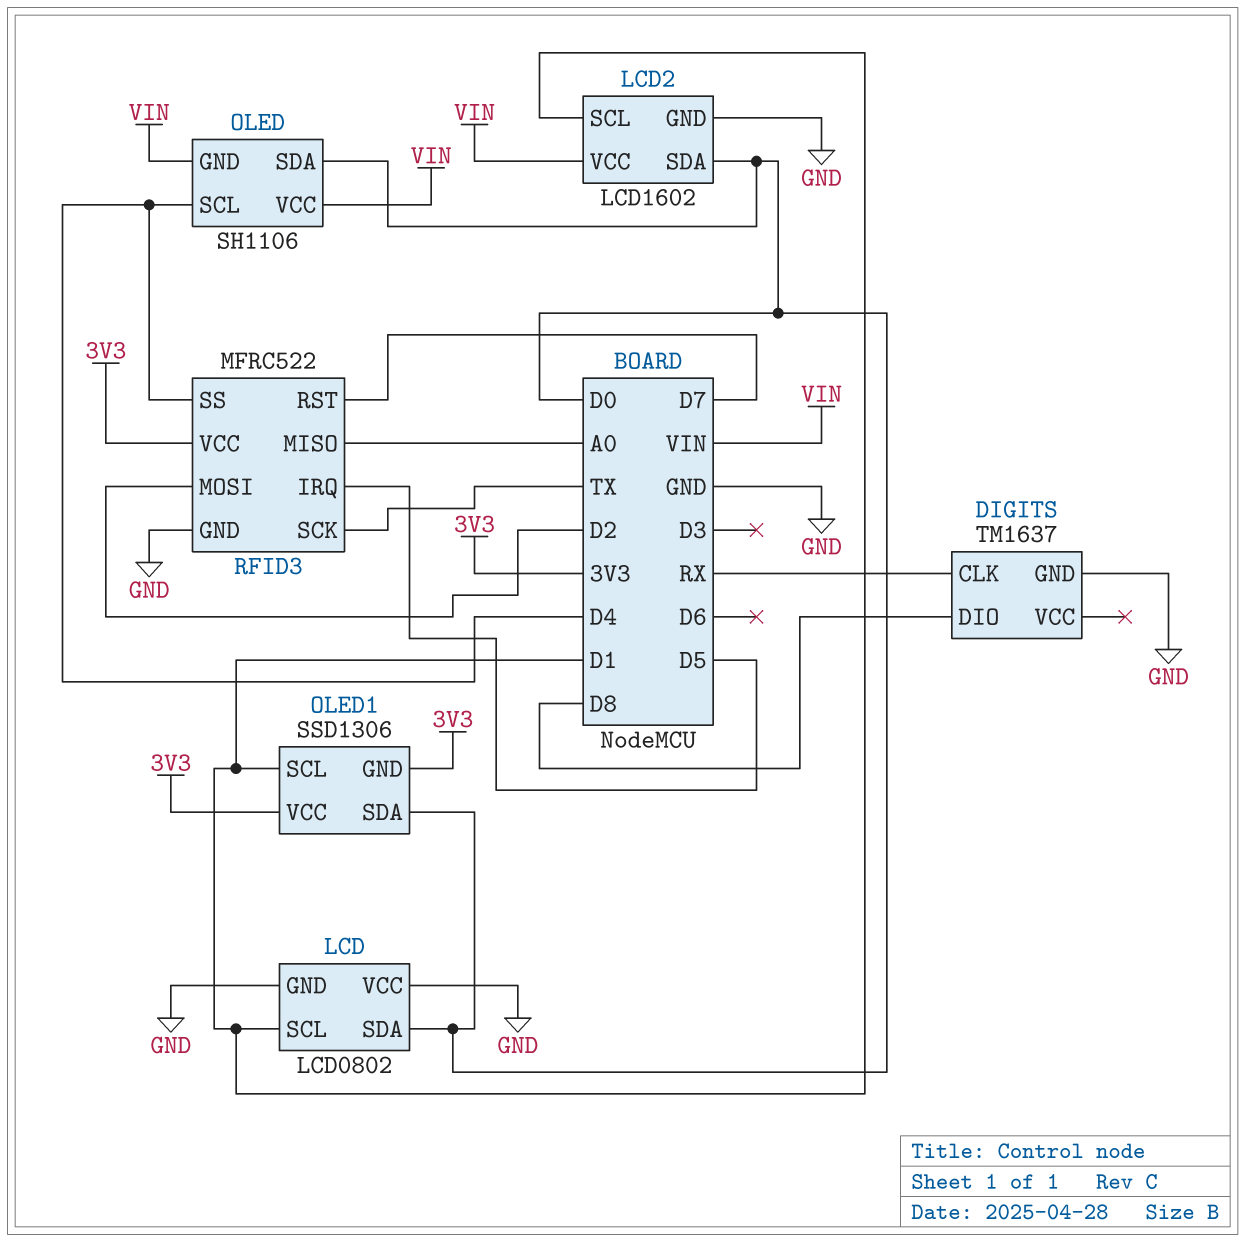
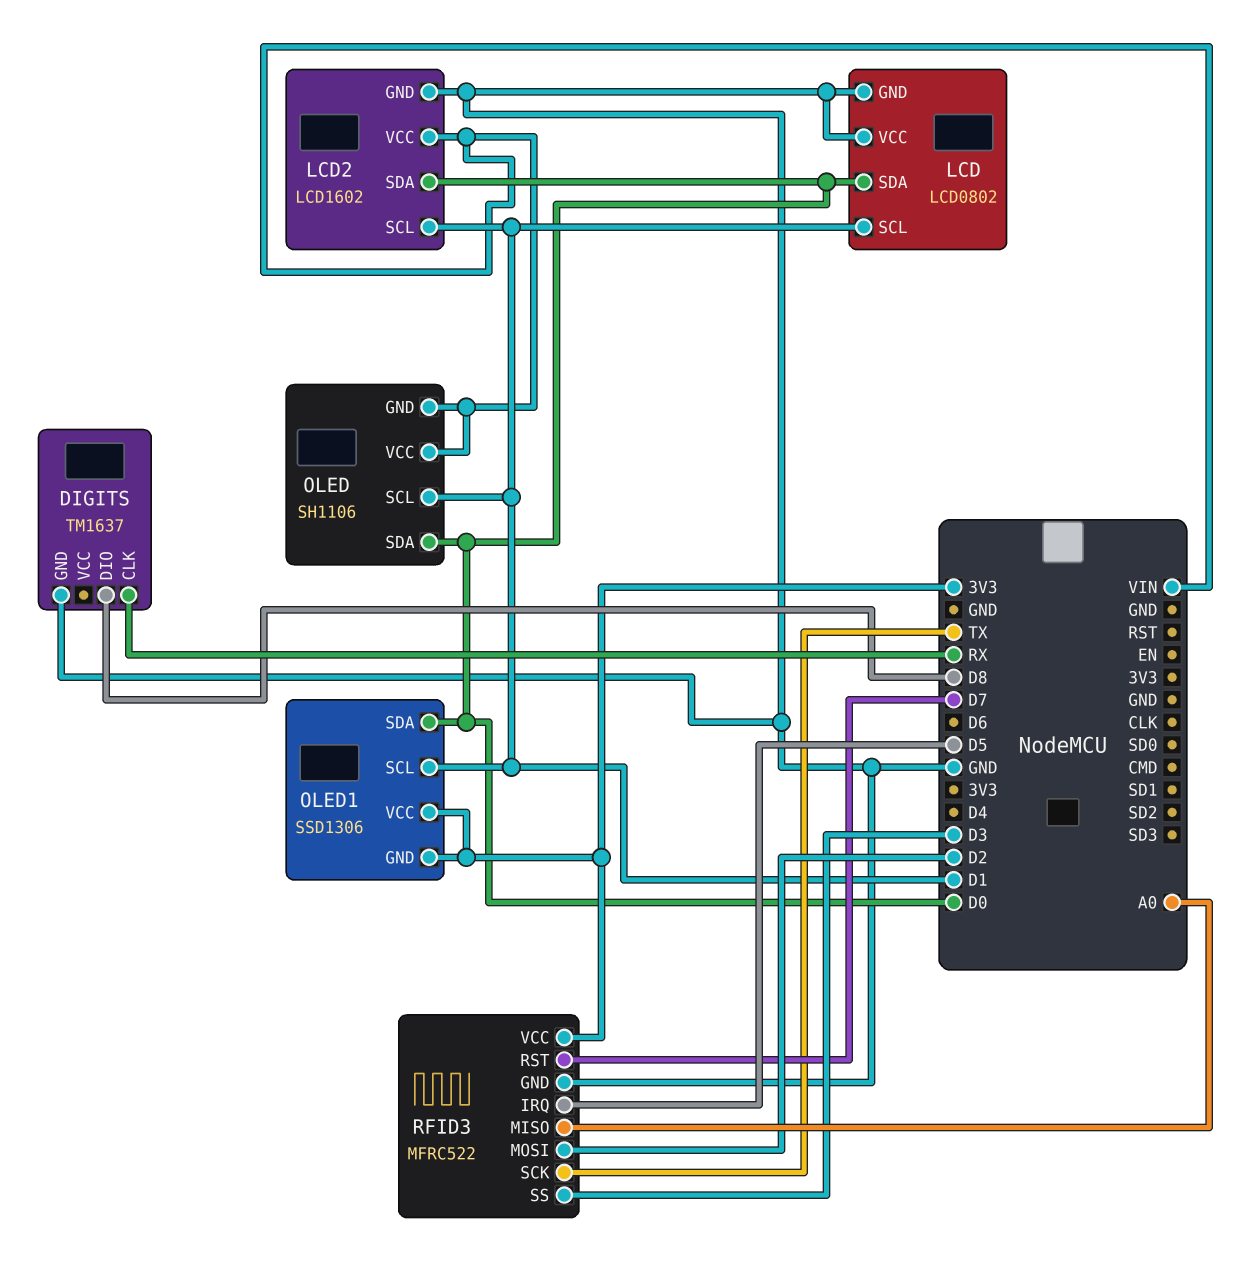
OLED pin SCL: D4 -> D1
RFID3 pin SS: D4 -> D3

